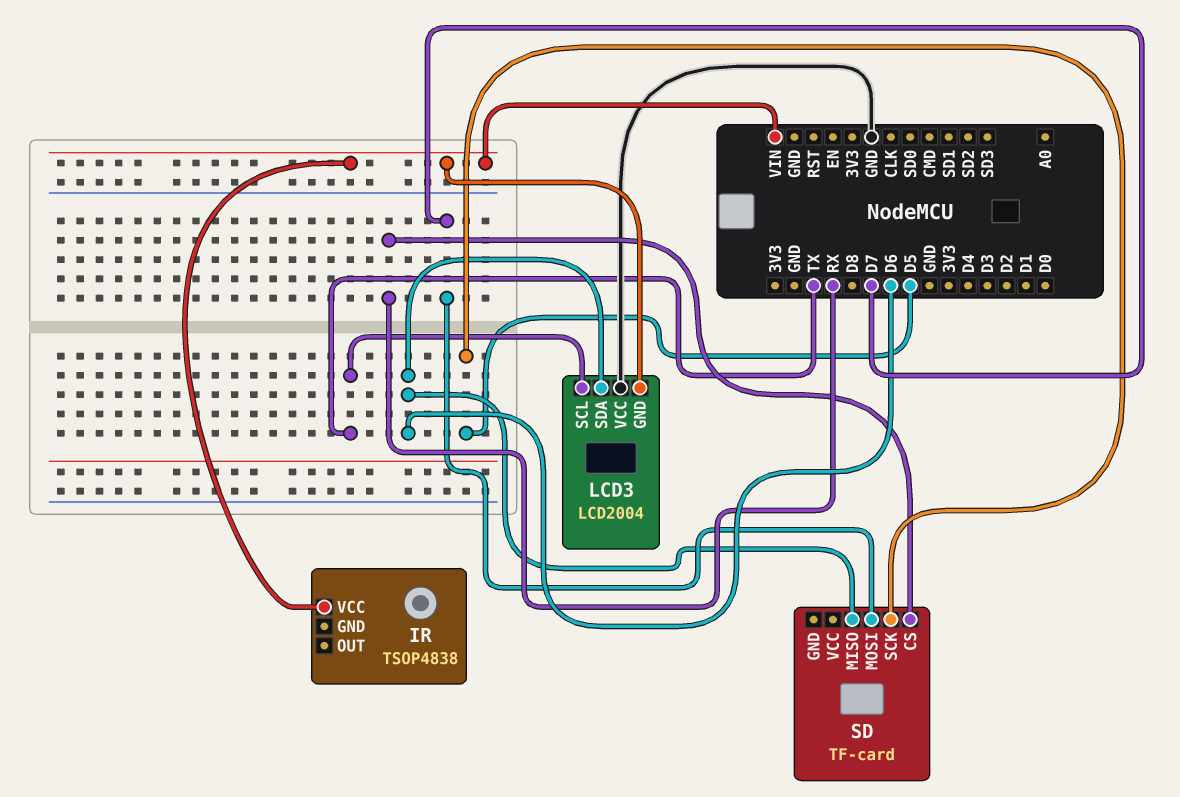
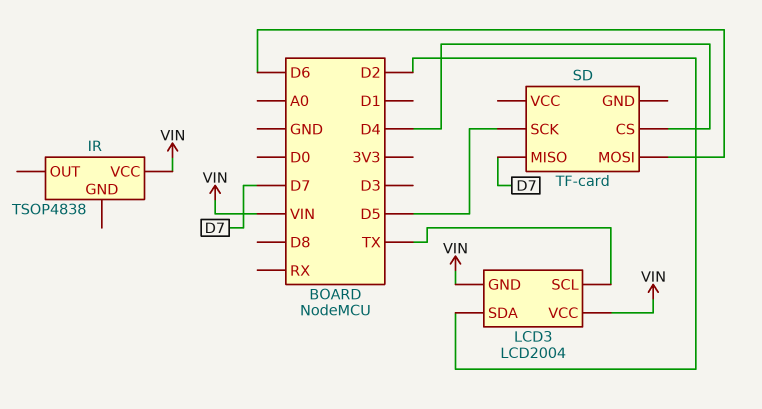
LCD3 pin SDA: D6 -> D2
LCD3 pin VCC: GND -> VIN
SD pin CS: RX -> D4
SD pin MISO: D6 -> D7
SD pin MOSI: D7 -> D6

